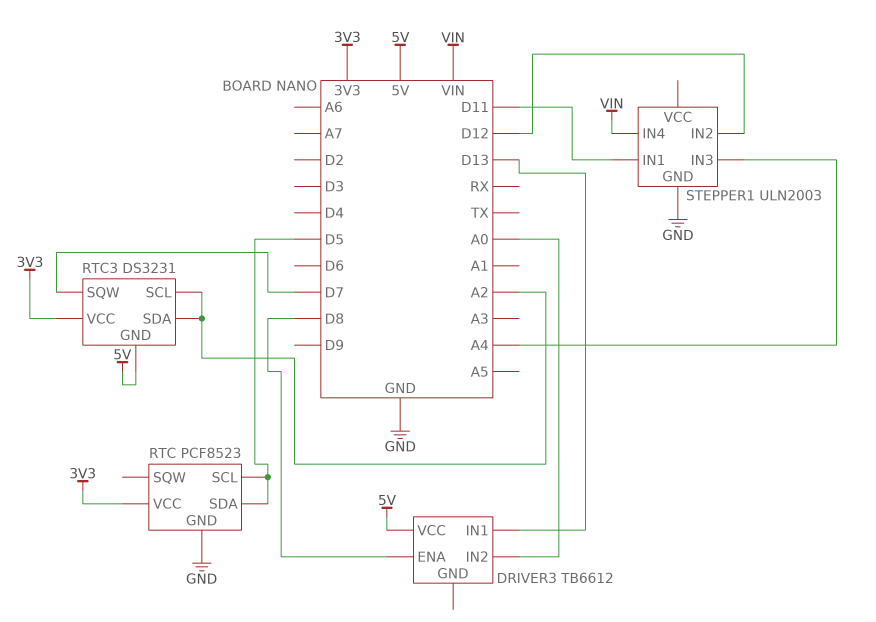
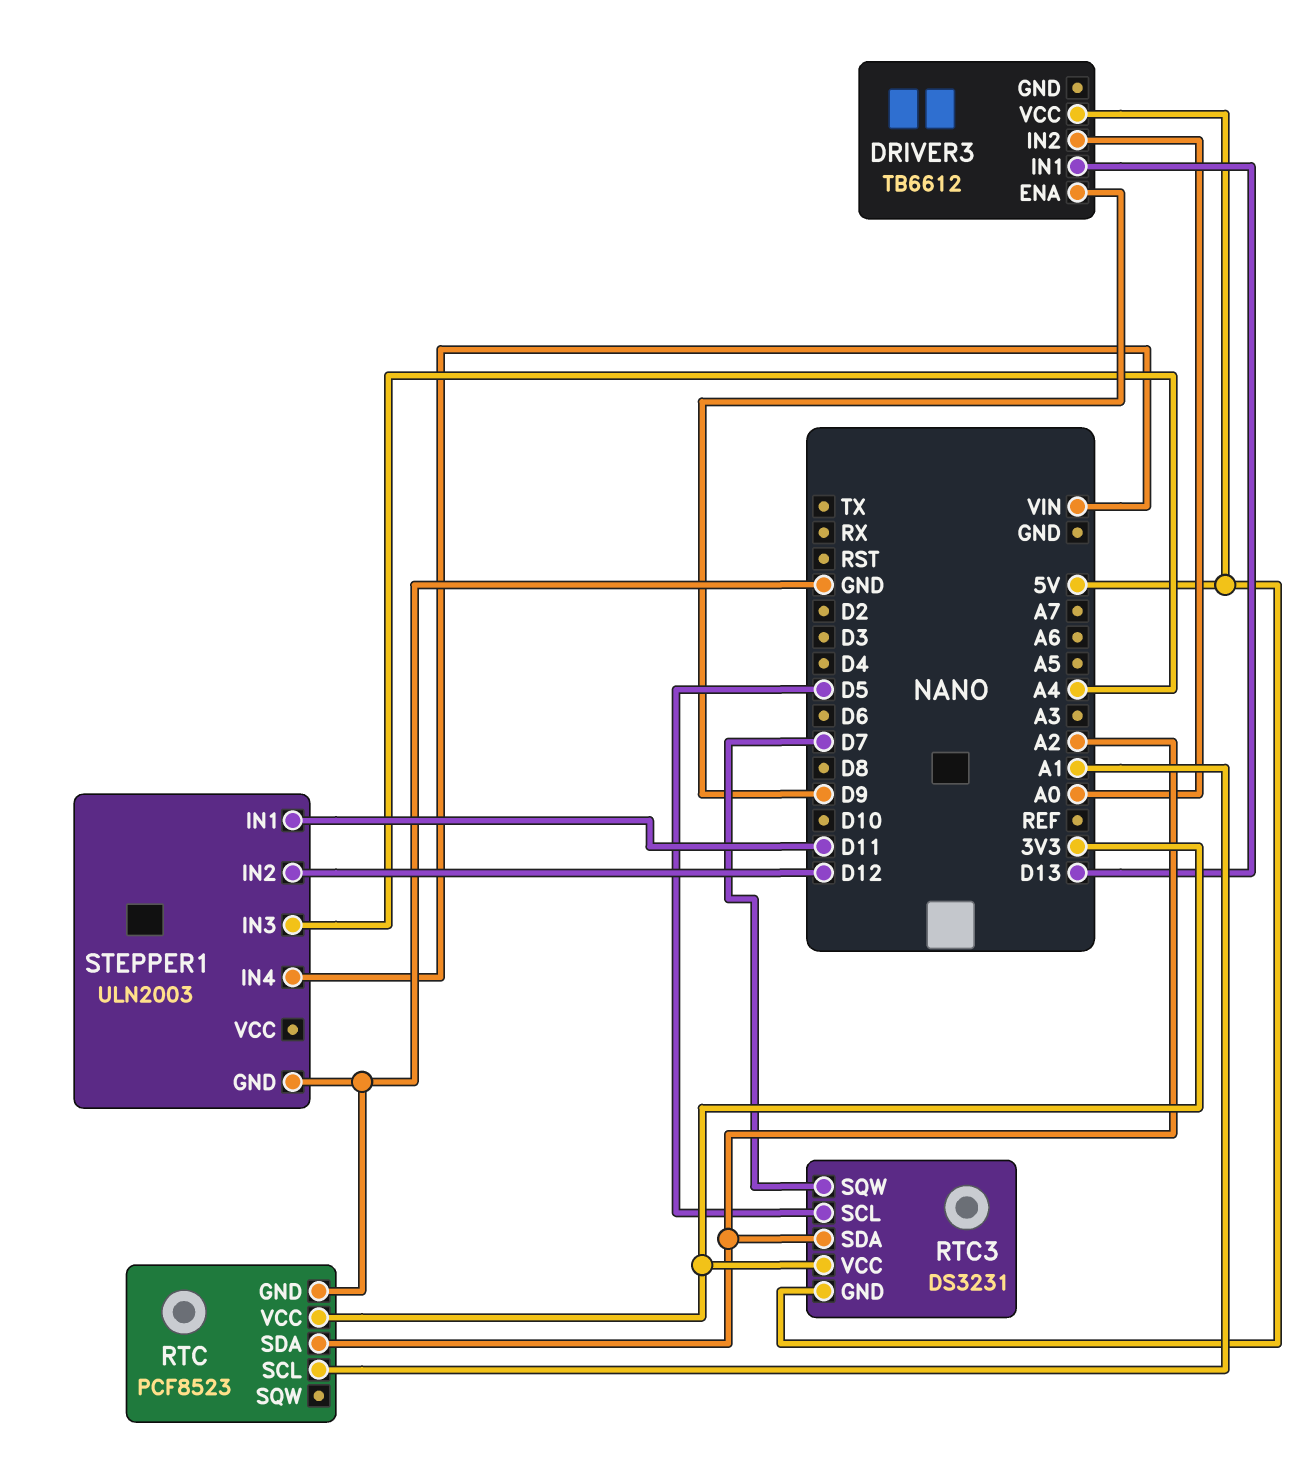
DRIVER3 pin ENA: D8 -> D9
RTC pin SCL: D5 -> A1
RTC pin SDA: D5 -> A2
RTC3 pin SCL: A2 -> D5

